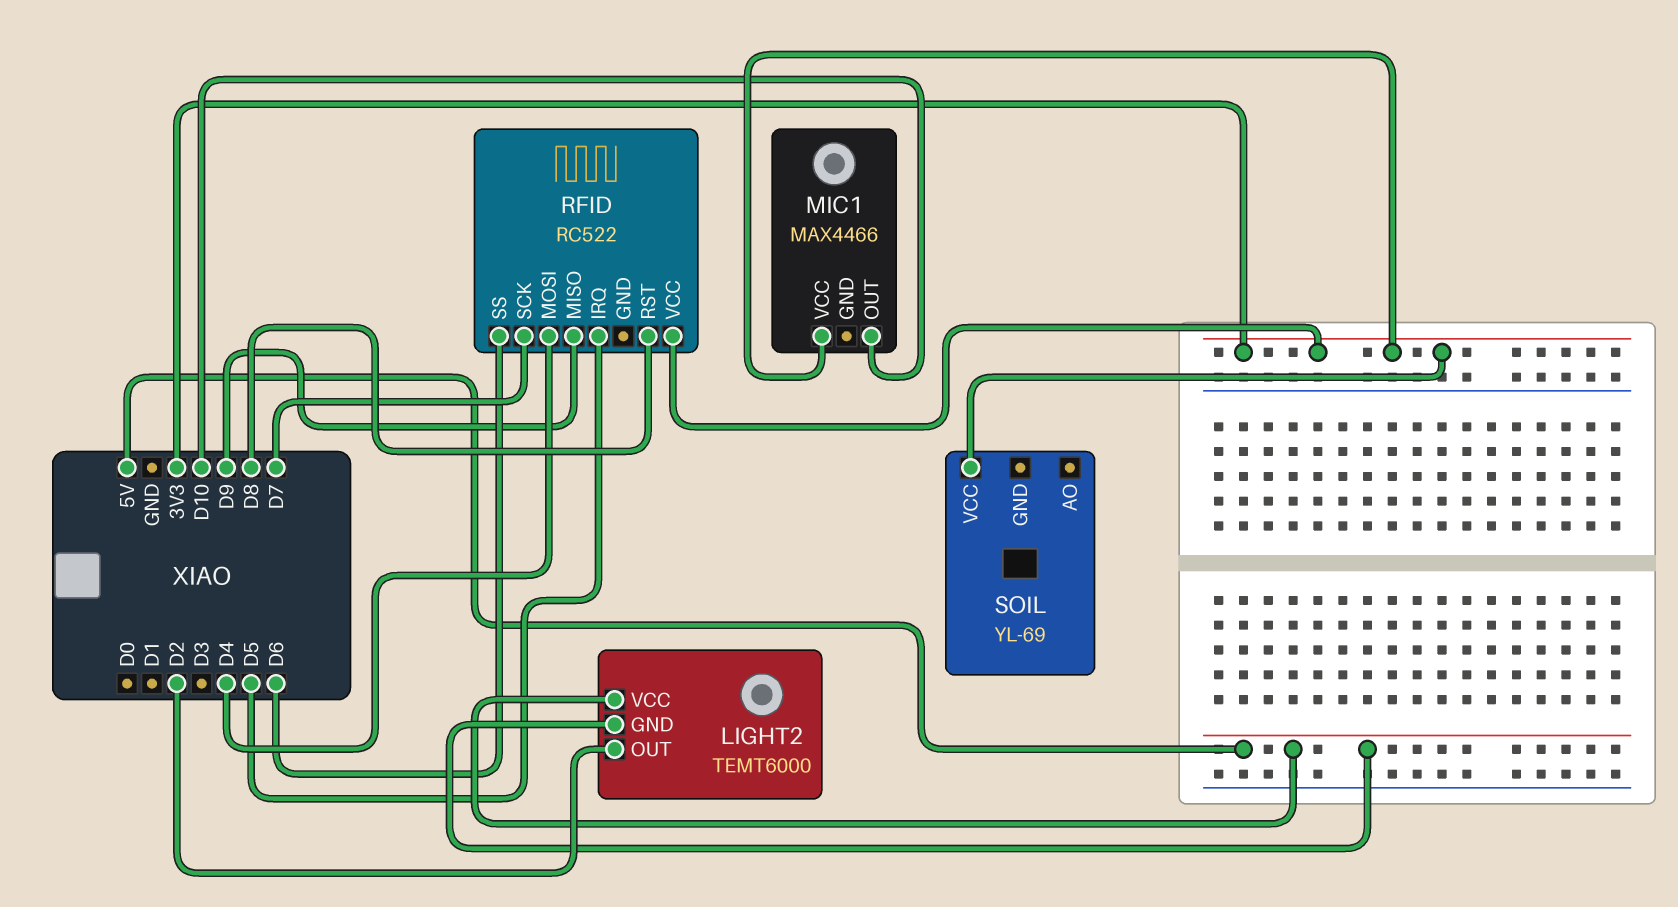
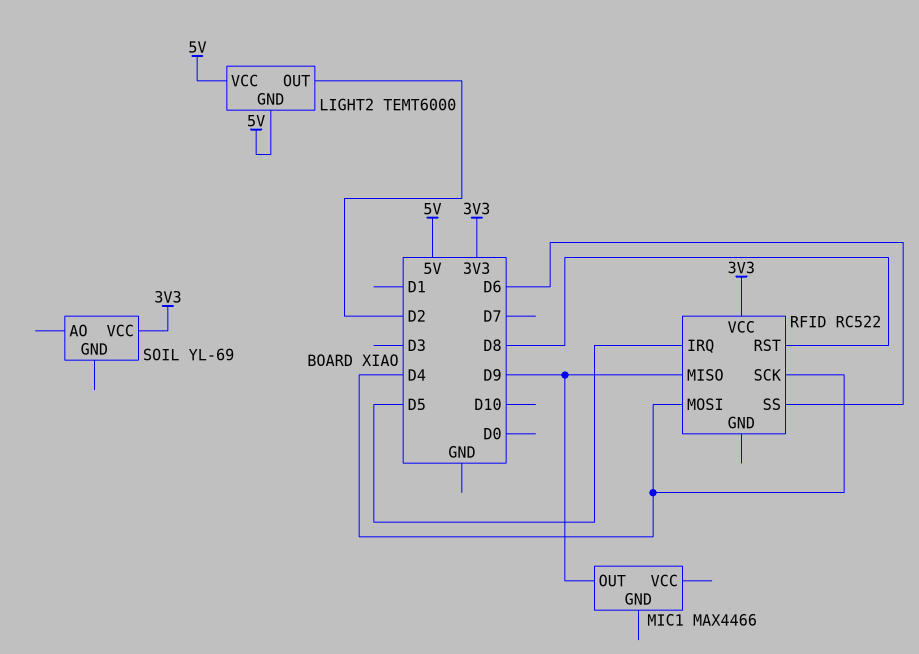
MIC1 pin OUT: D10 -> D9
MIC1 pin VCC: 3V3 -> none
RFID pin SCK: D7 -> D4

